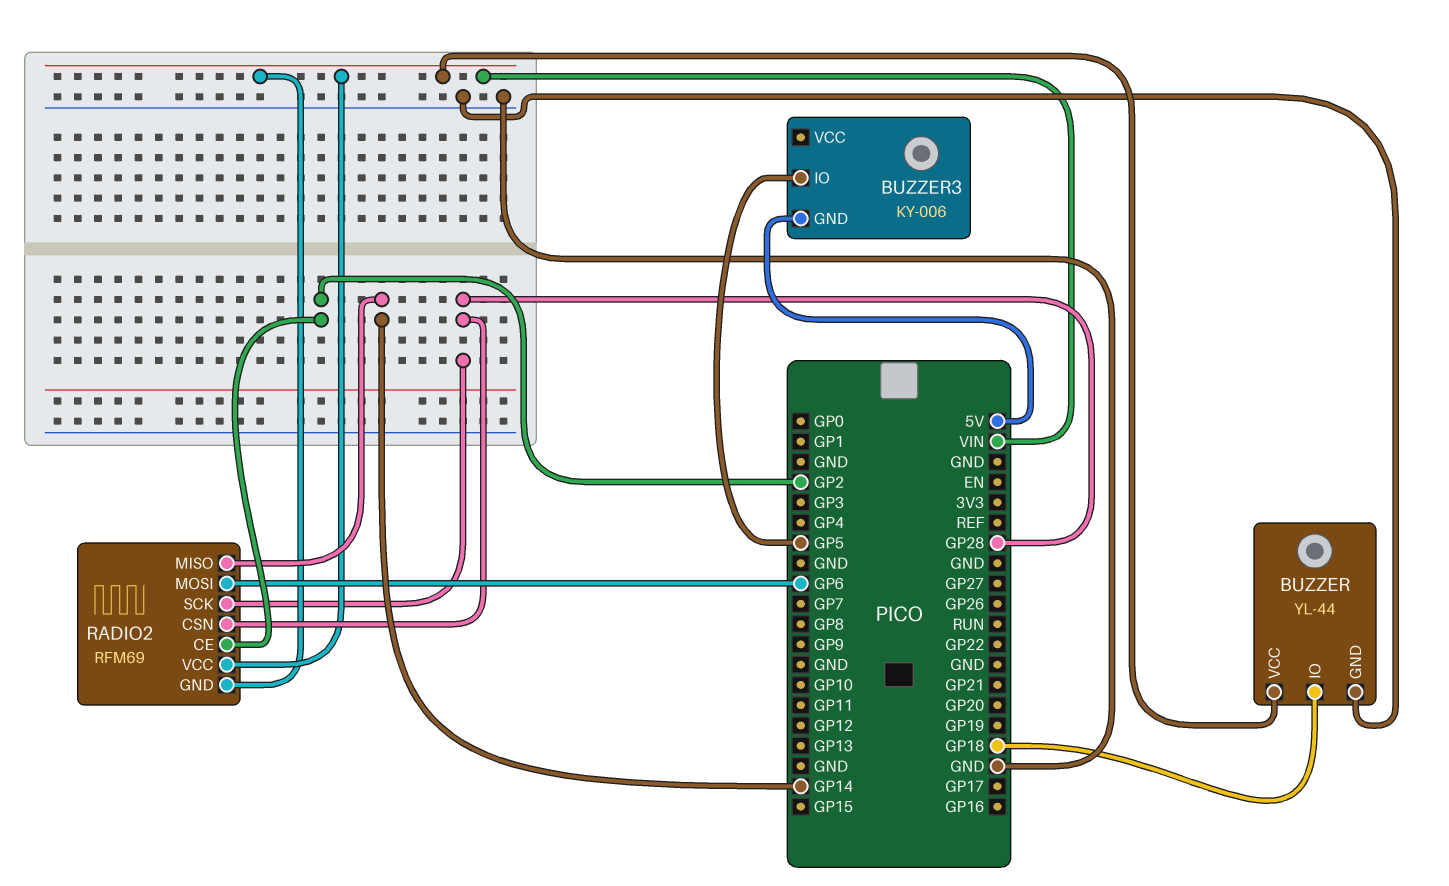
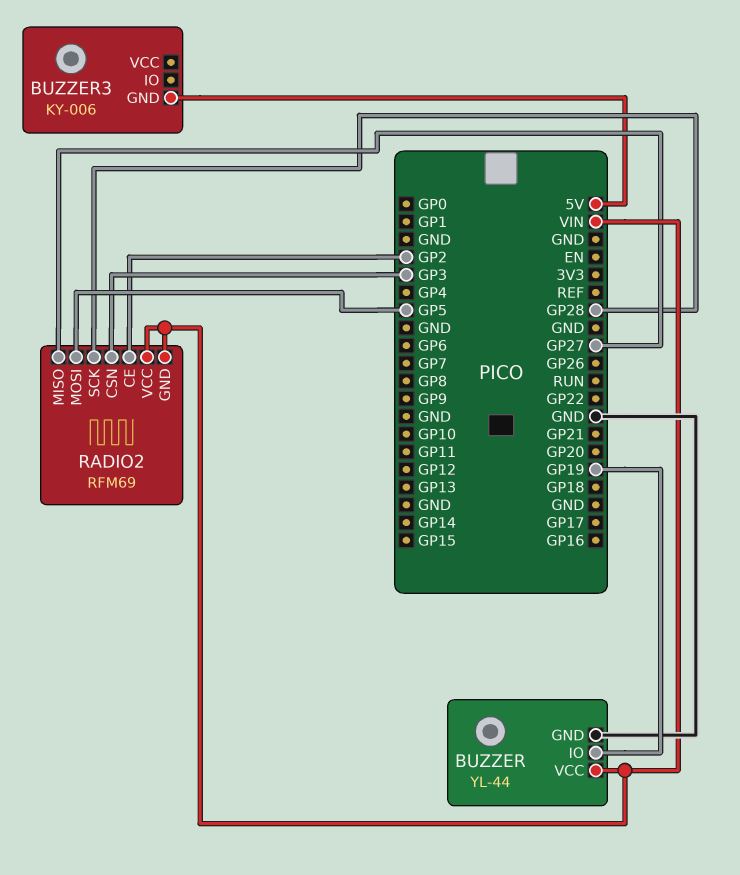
BUZZER pin IO: GP18 -> GP19
BUZZER3 pin IO: GP5 -> none
RADIO2 pin CSN: GP28 -> GP3
RADIO2 pin MISO: GP14 -> GP27
RADIO2 pin MOSI: GP6 -> GP5

